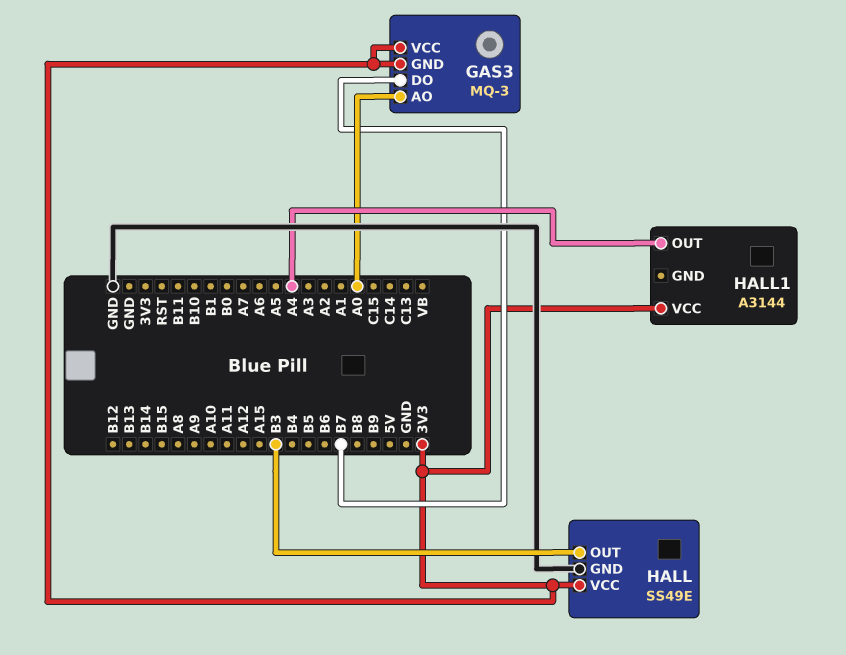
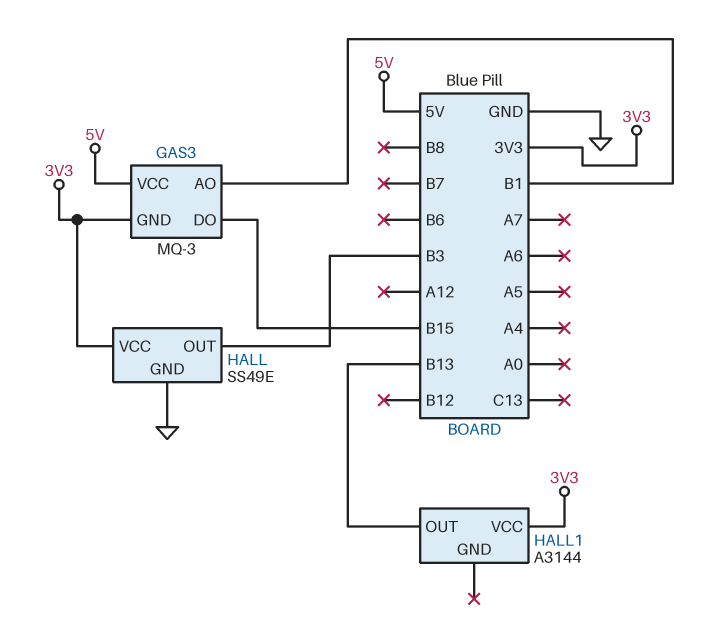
GAS3 pin AO: A0 -> B1
GAS3 pin DO: B7 -> B15
GAS3 pin VCC: 3V3 -> 5V
HALL1 pin OUT: A4 -> B13

